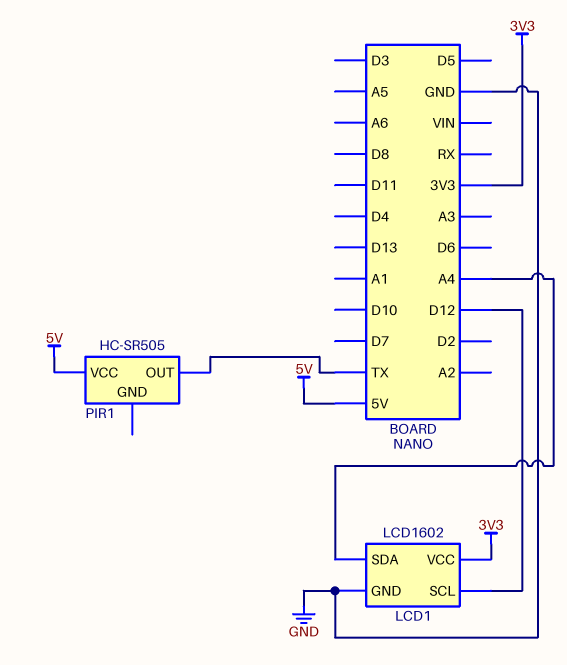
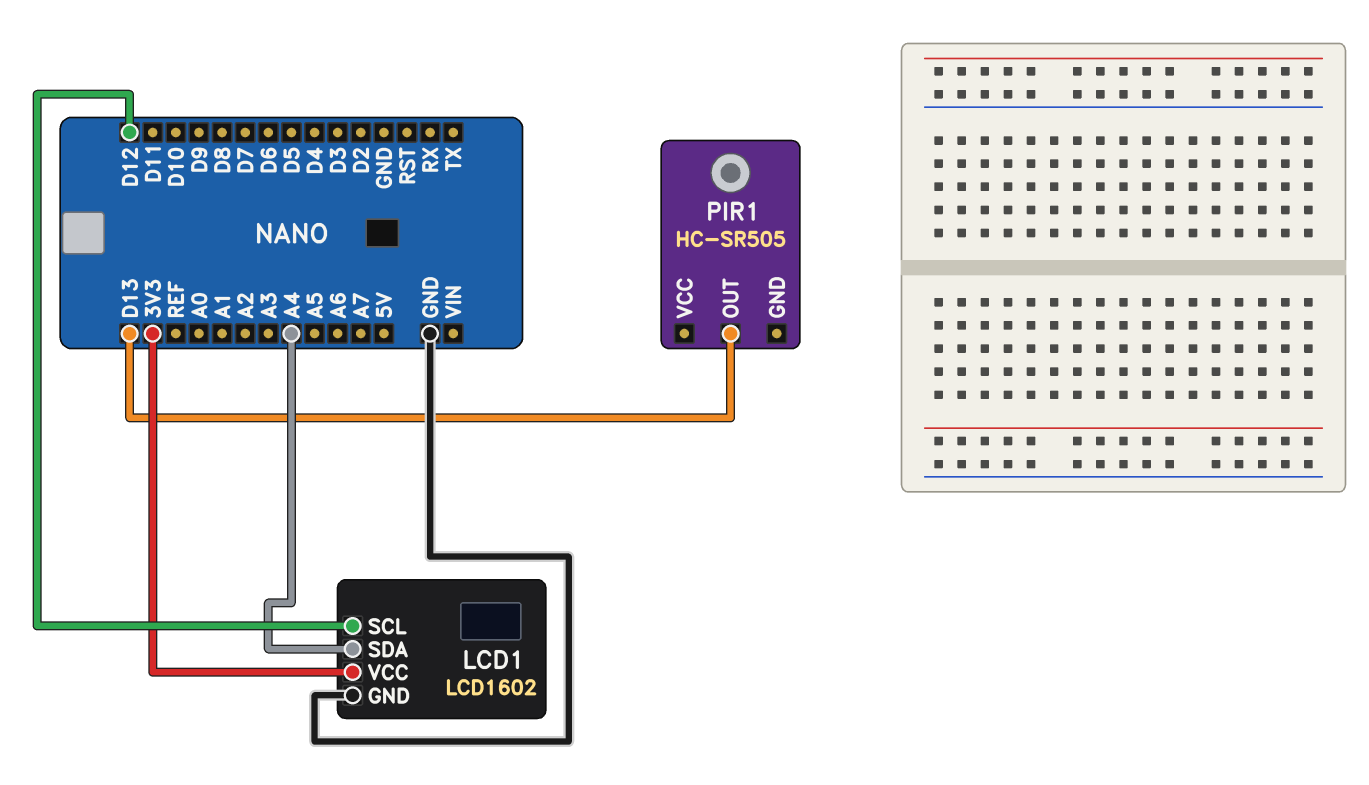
PIR1 pin OUT: TX -> D13
PIR1 pin VCC: 5V -> none

